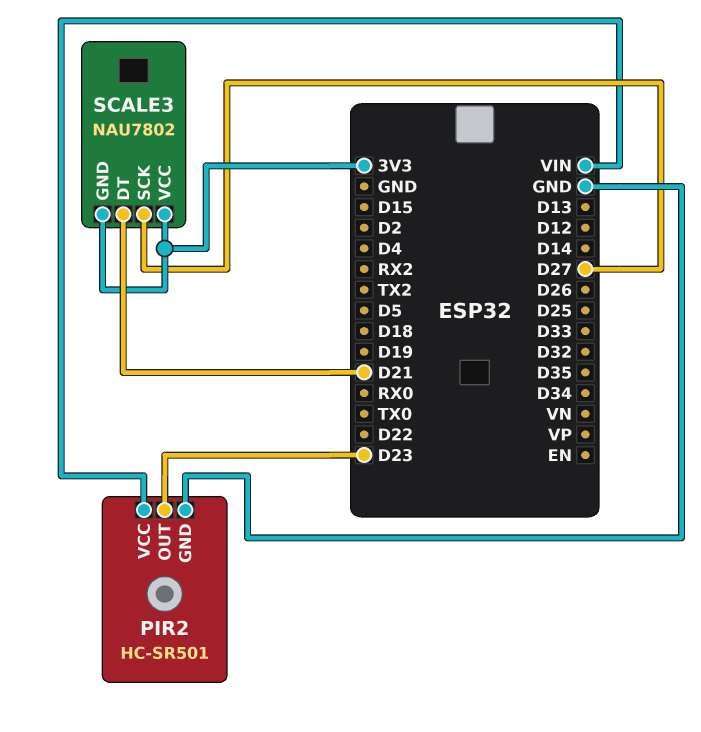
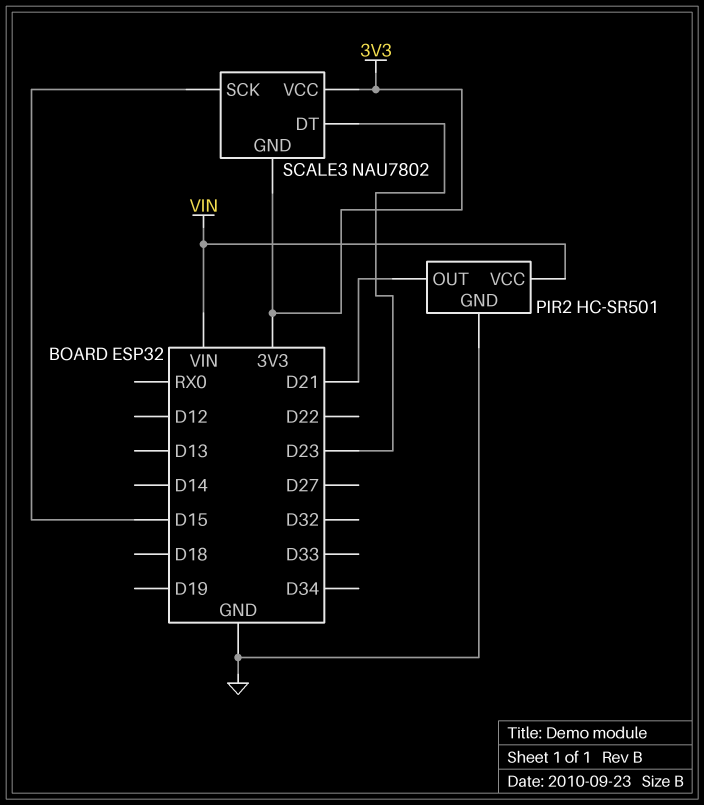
PIR2 pin OUT: D23 -> D21
SCALE3 pin DT: D21 -> D23
SCALE3 pin SCK: D27 -> D15

